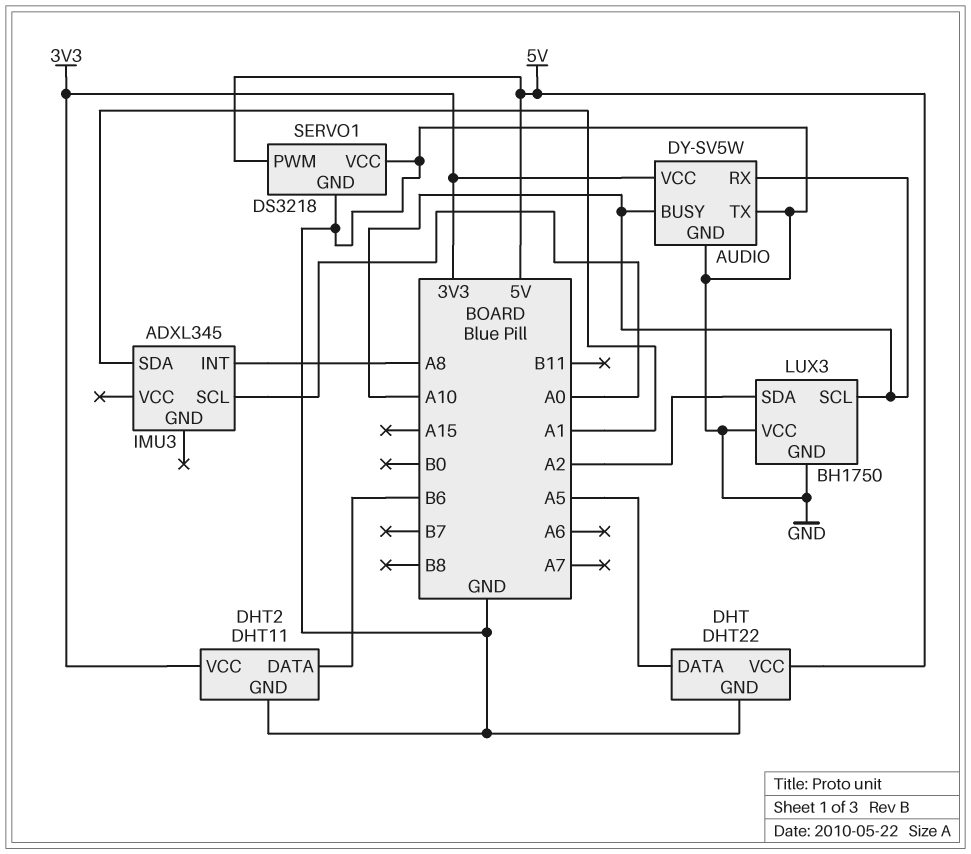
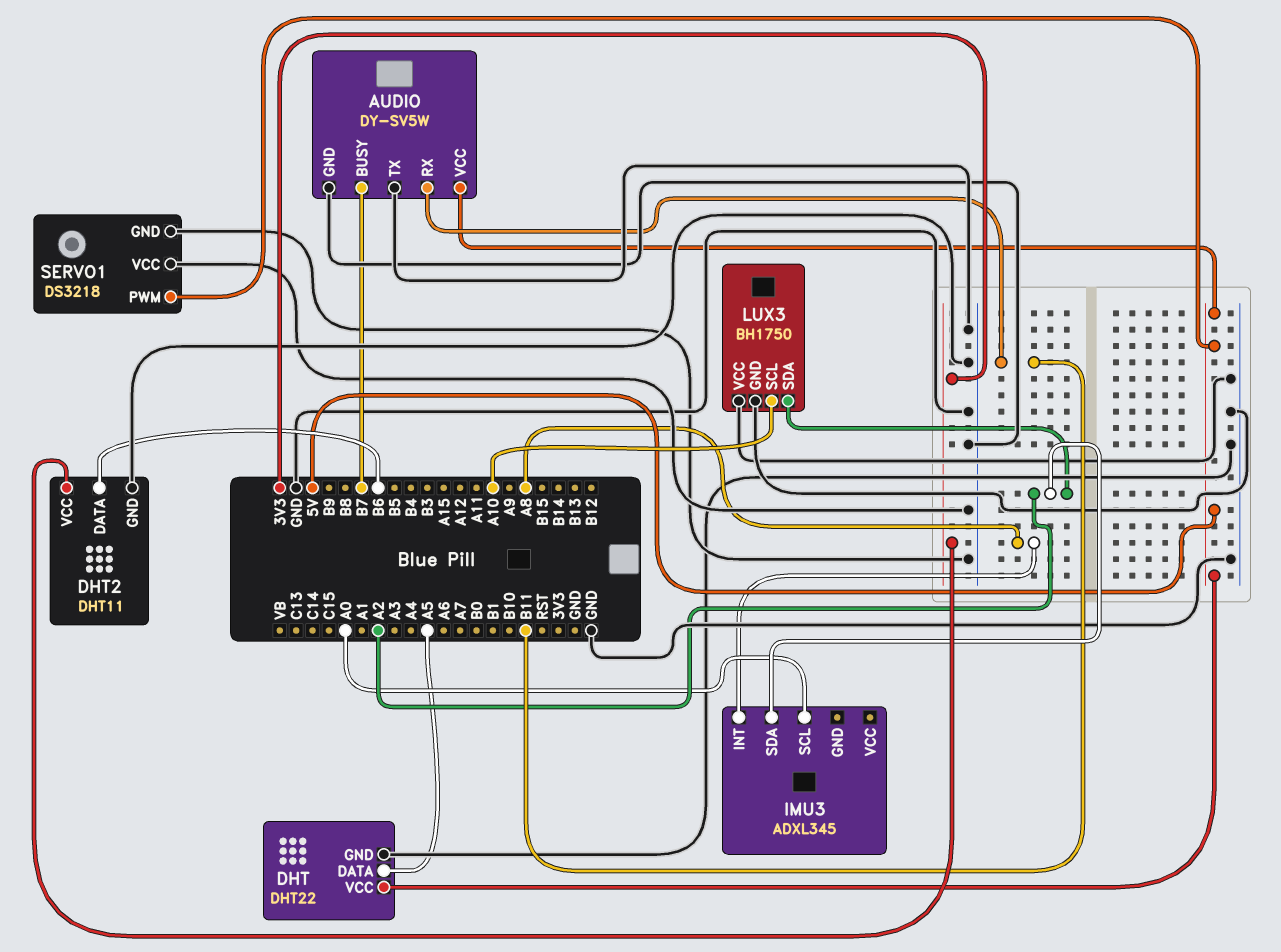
AUDIO pin BUSY: A10 -> B7
AUDIO pin RX: A10 -> B11
AUDIO pin VCC: 3V3 -> 5V
IMU3 pin SDA: A1 -> A2

